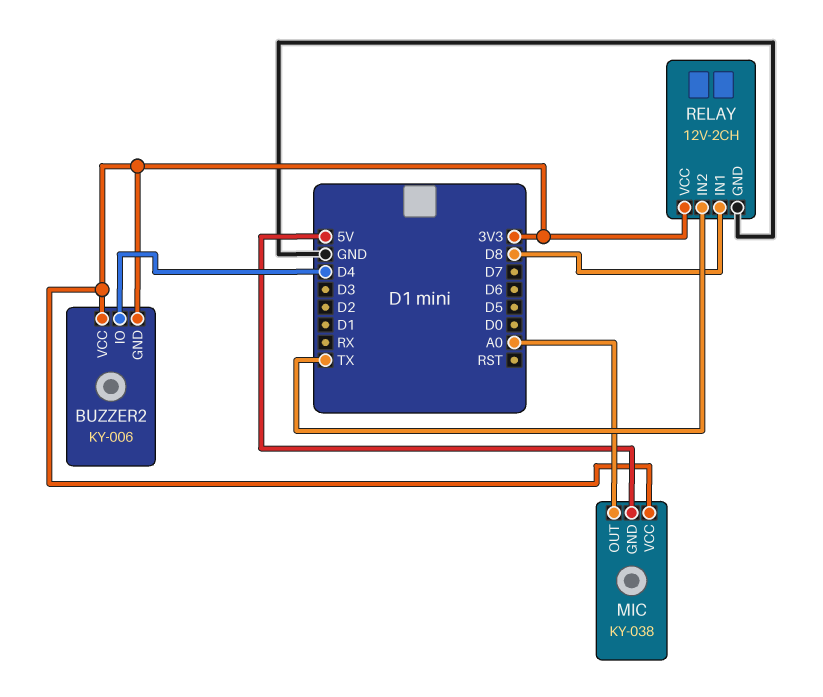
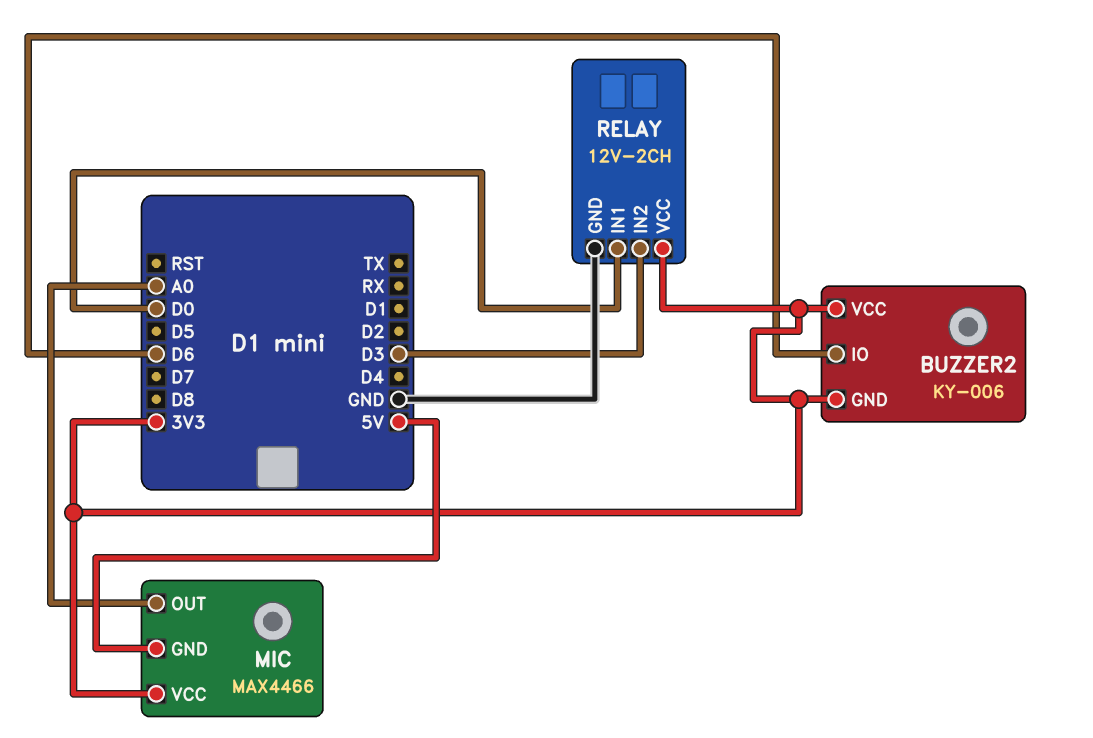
BUZZER2 pin IO: D4 -> D6
MIC: KY-038 -> MAX4466
RELAY pin IN1: D8 -> D0
RELAY pin IN2: TX -> D3

